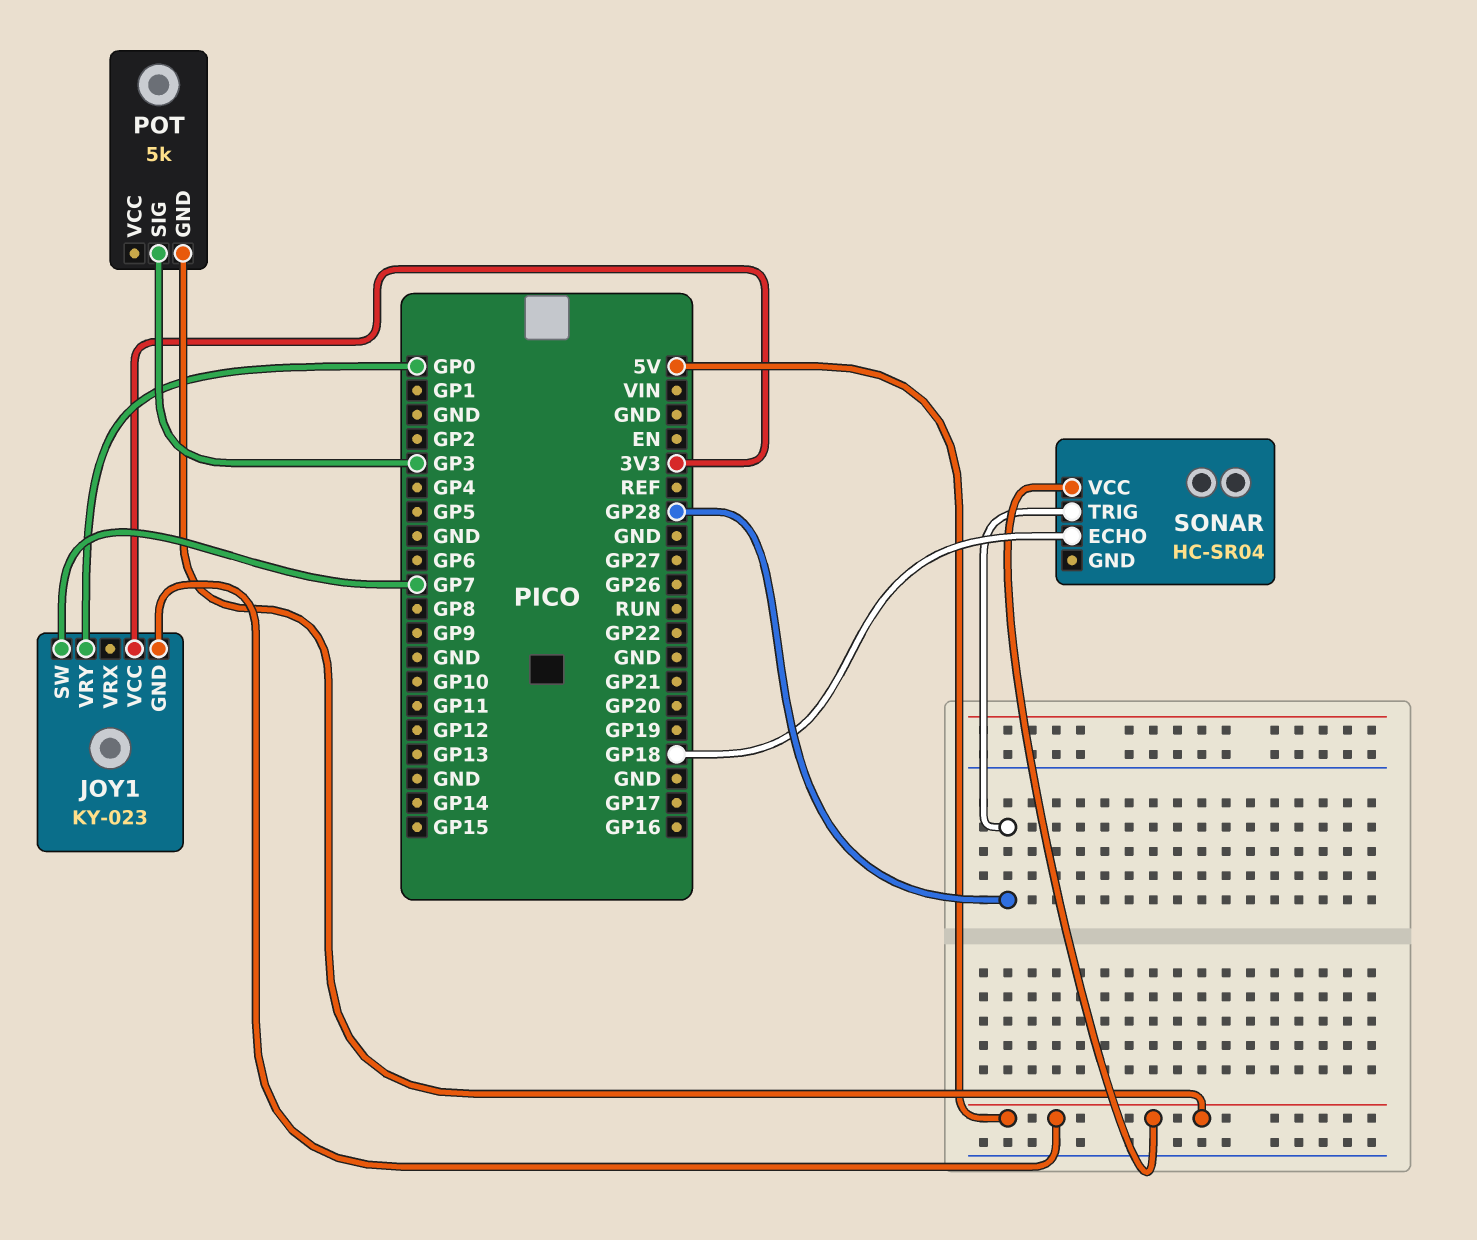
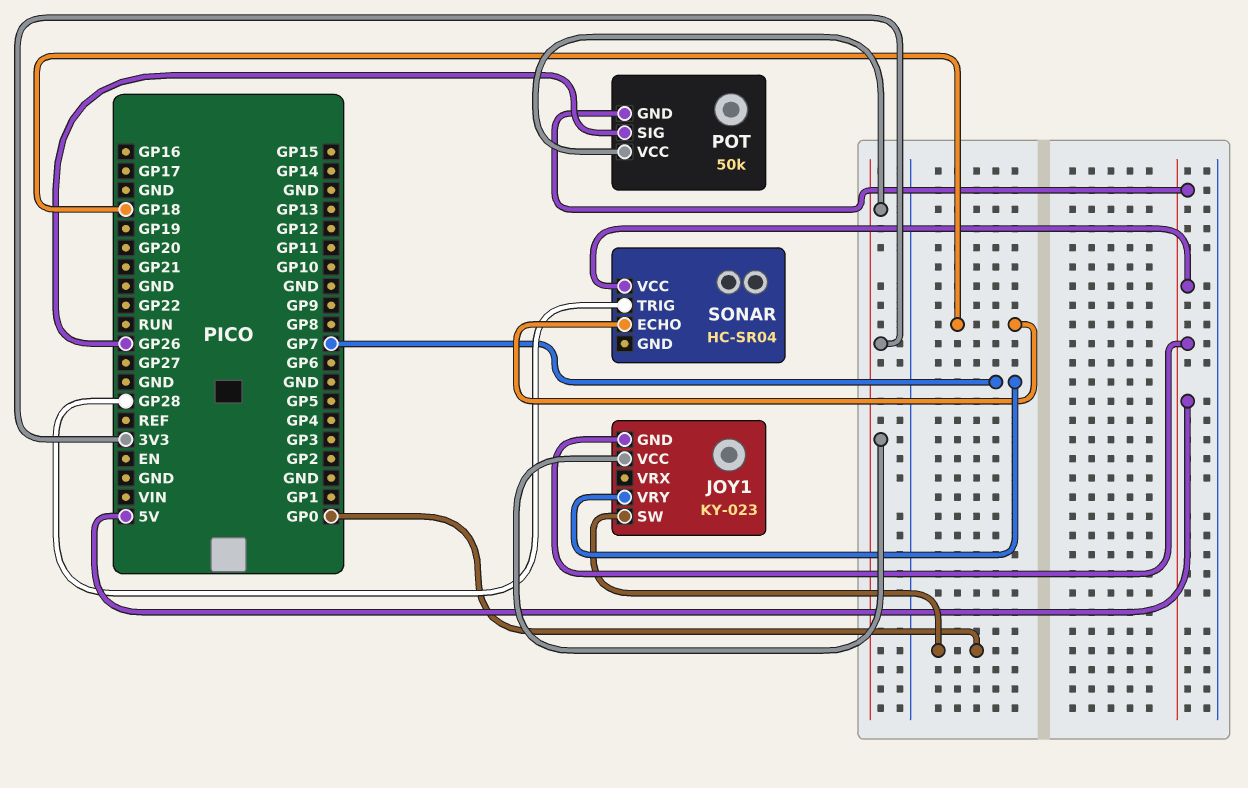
JOY1 pin SW: GP7 -> GP0
JOY1 pin VRY: GP0 -> GP7
POT: 5k -> 50k
POT pin SIG: GP3 -> GP26
POT pin VCC: none -> 3V3

